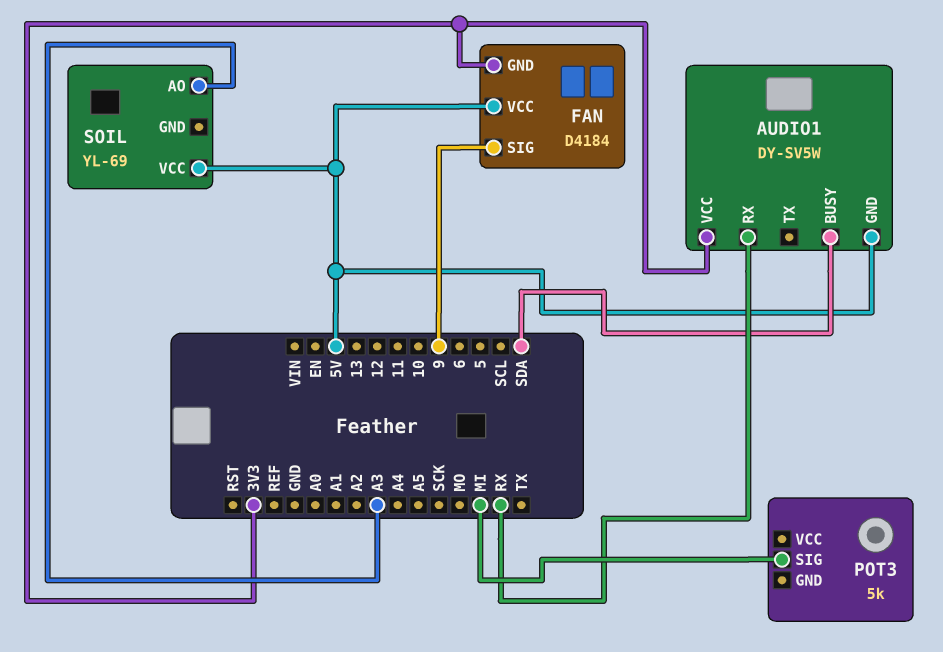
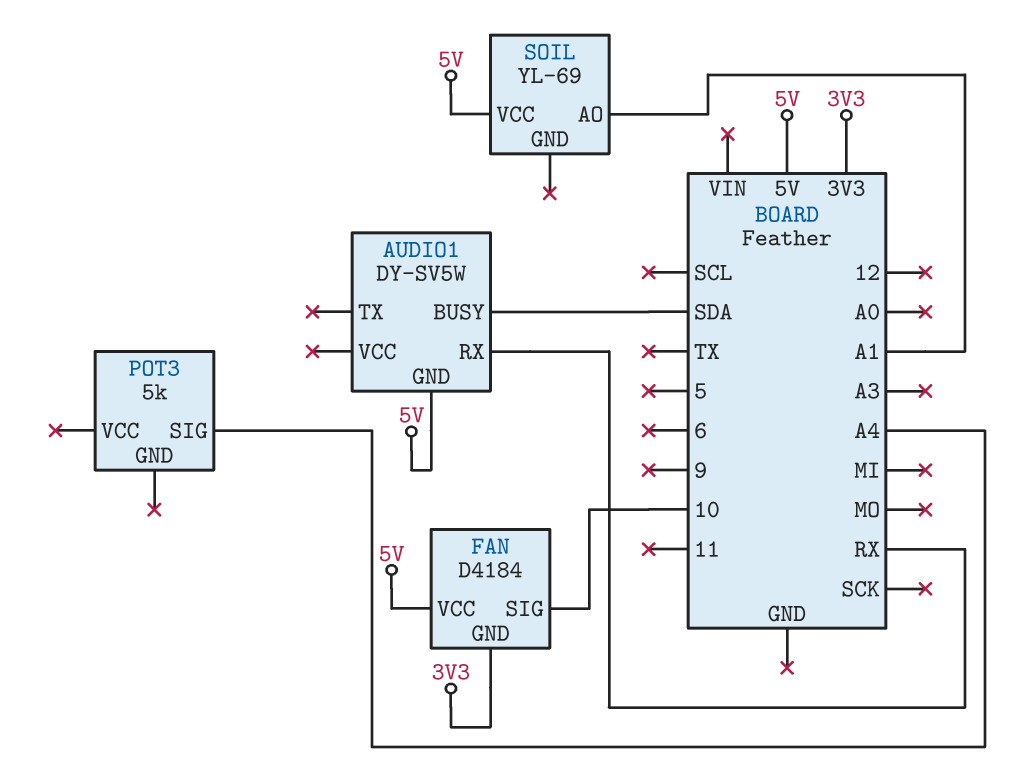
AUDIO1 pin VCC: 3V3 -> none
FAN pin SIG: 9 -> 10
POT3 pin SIG: MI -> A4
SOIL pin AO: A3 -> A1

